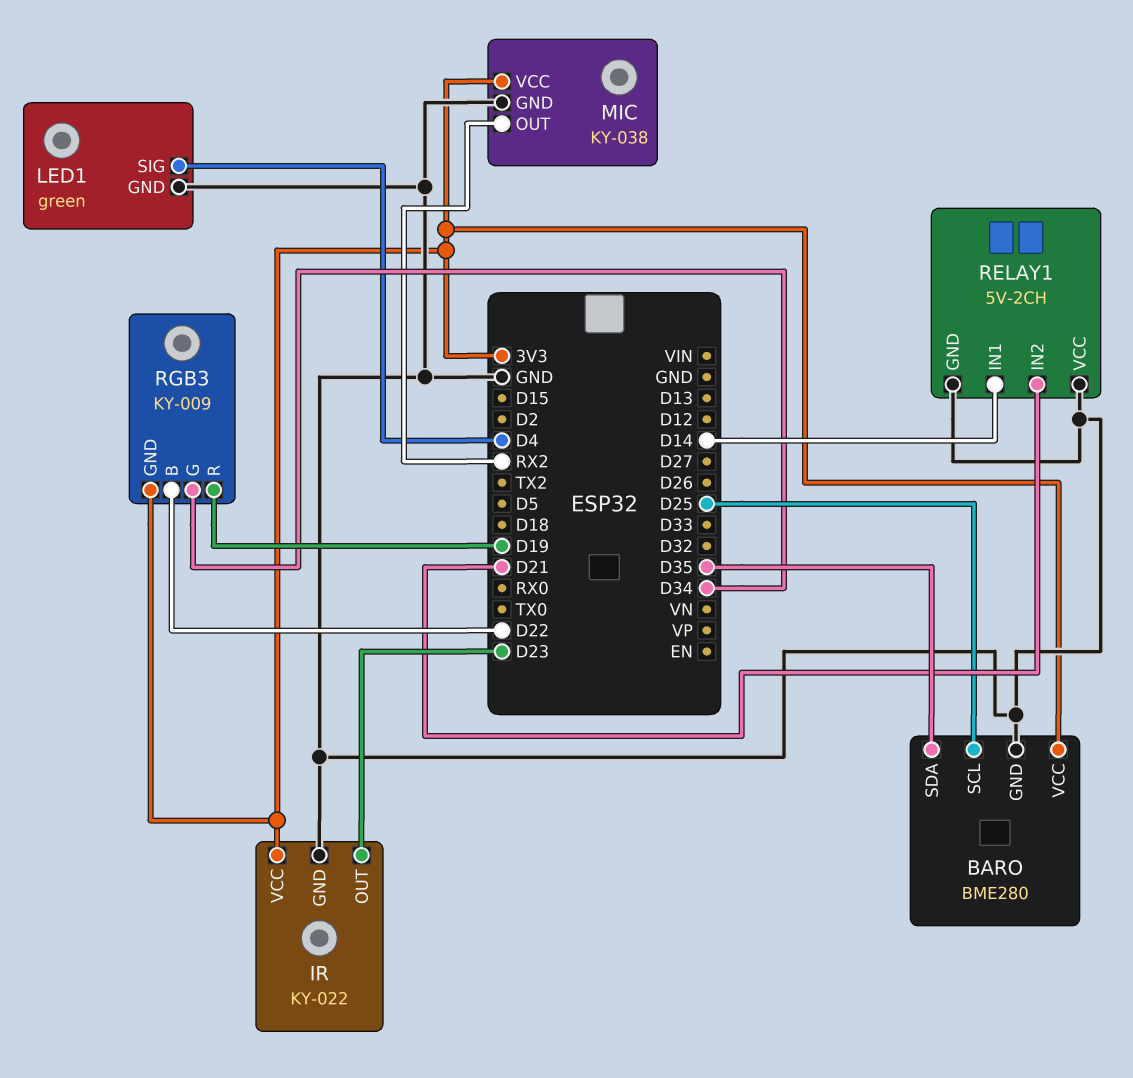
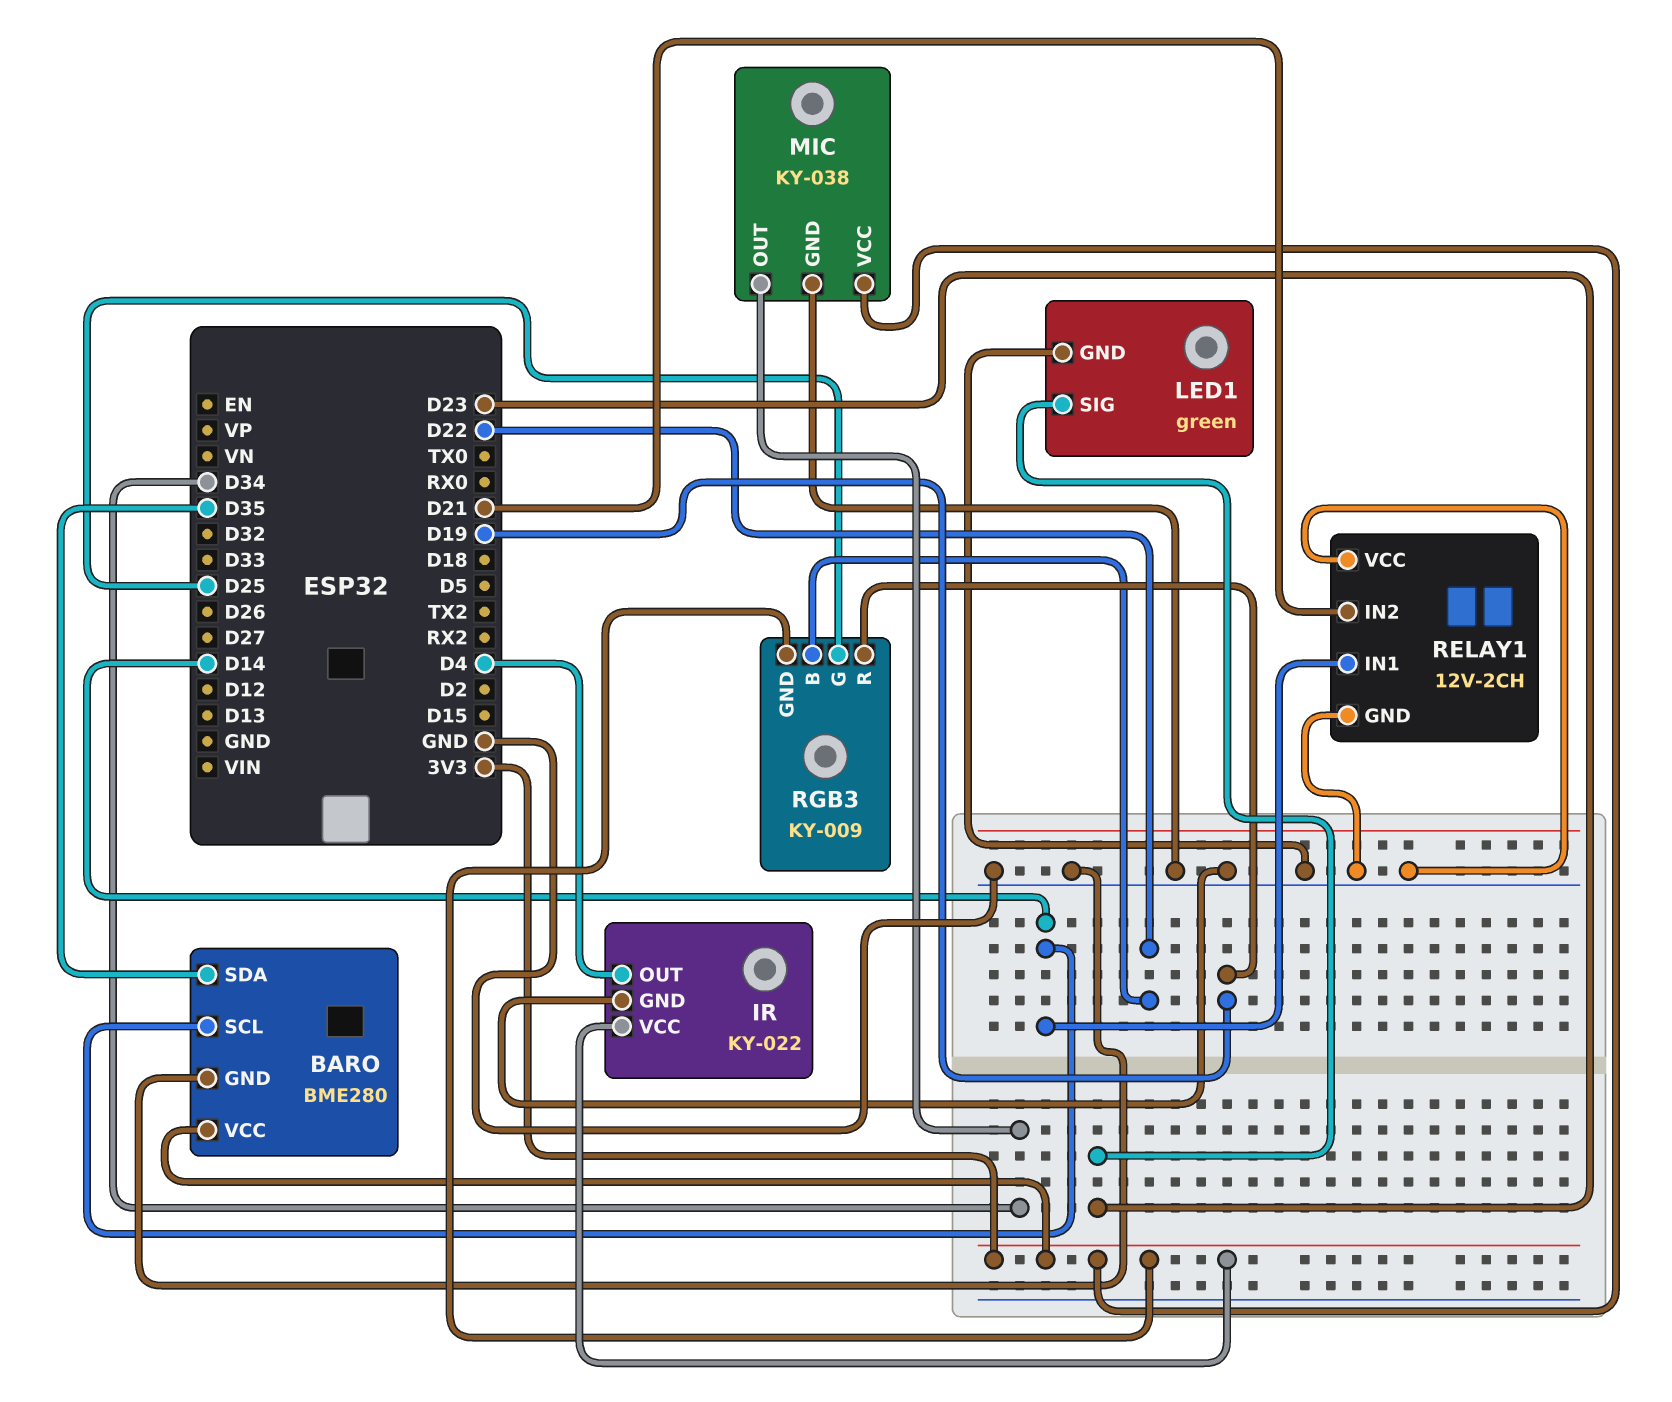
BARO pin SCL: D25 -> D14
IR pin OUT: D23 -> D4
LED1 pin SIG: D4 -> D23
MIC pin OUT: RX2 -> D34
RELAY1: 5V-2CH -> 12V-2CH
RGB3 pin G: D34 -> D25

